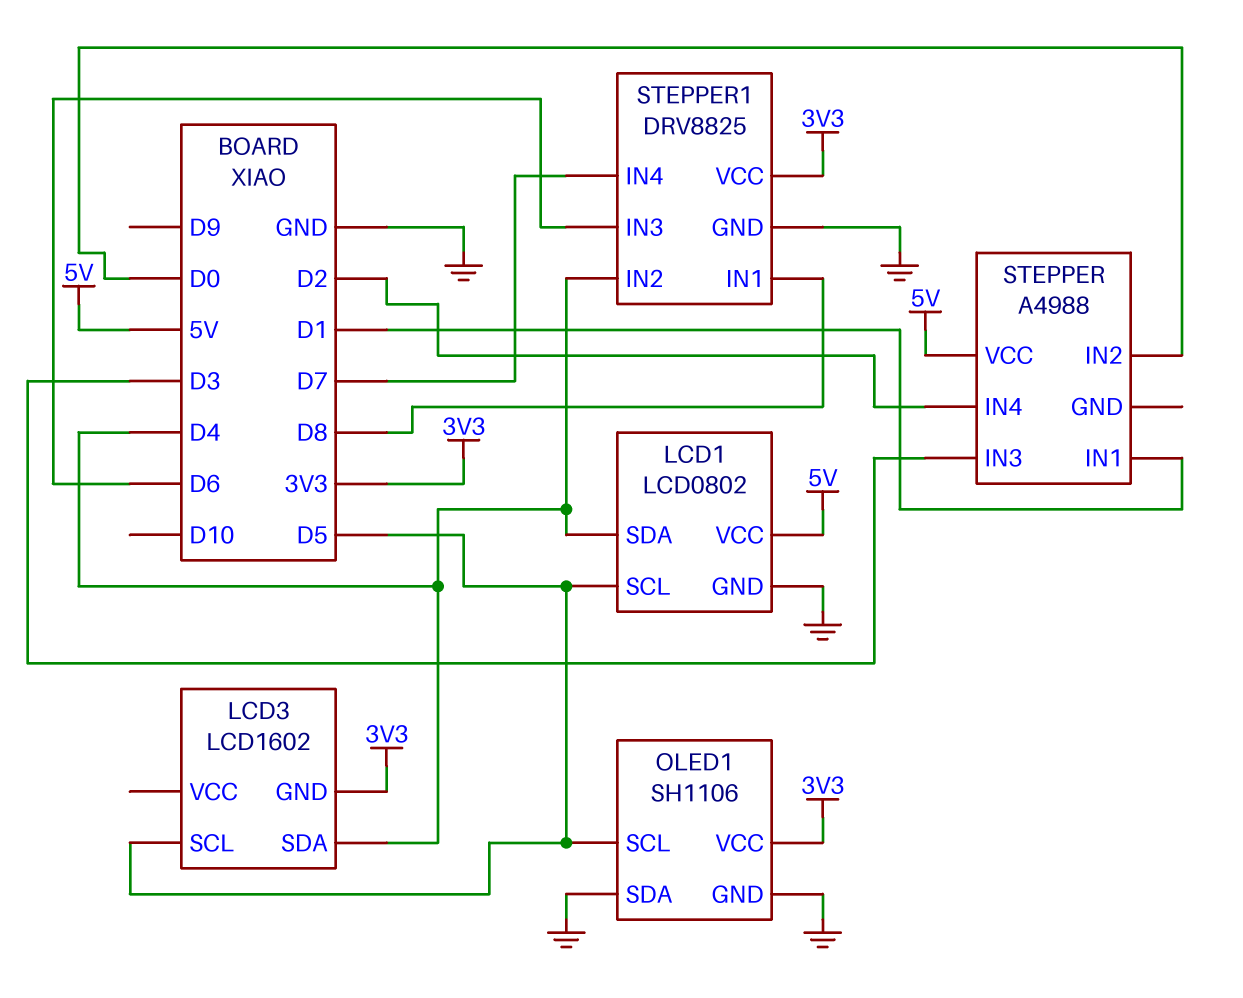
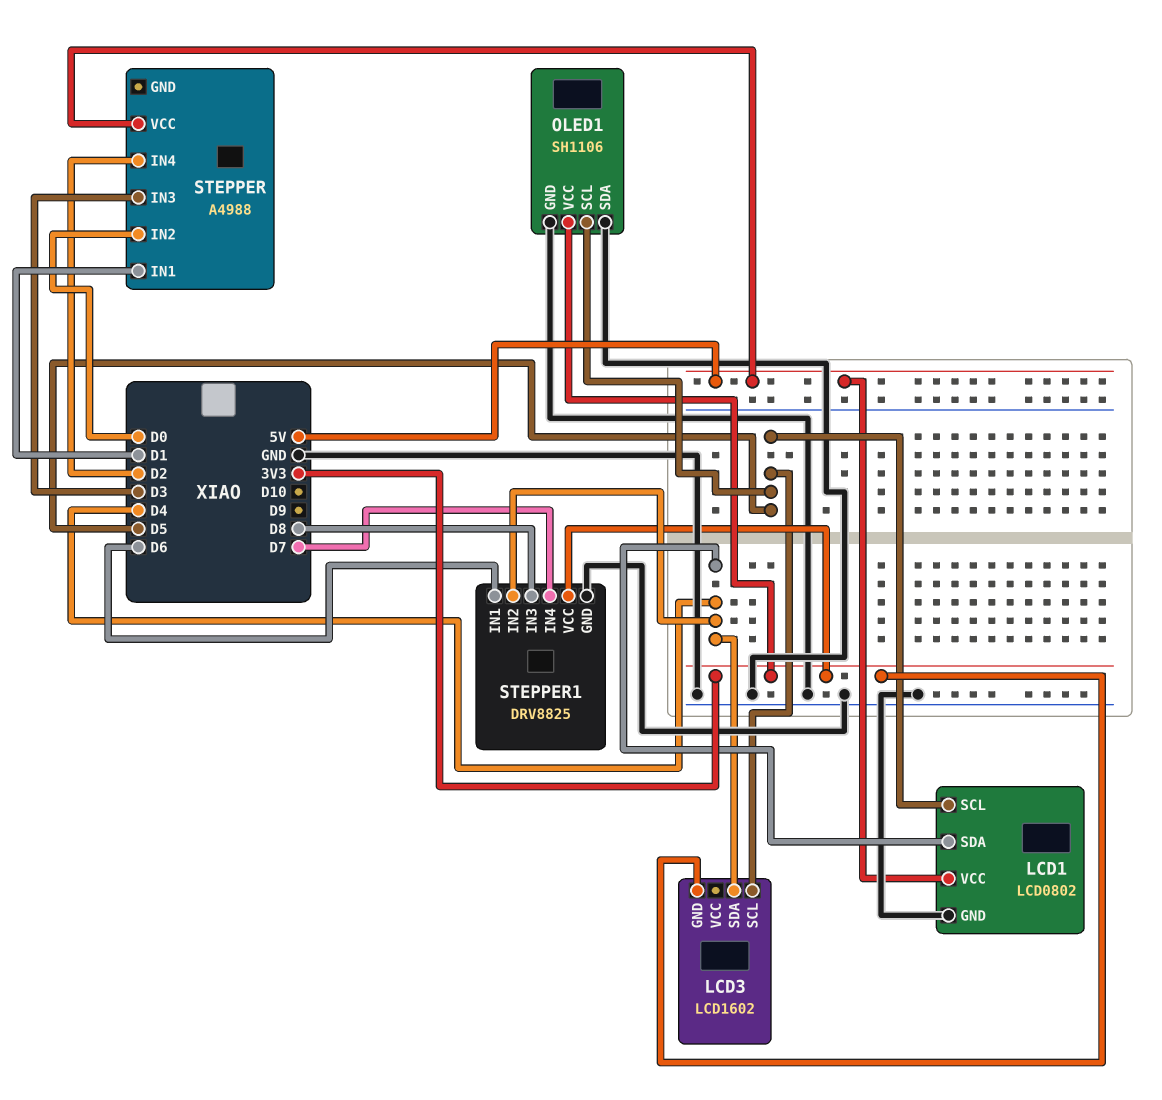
STEPPER1 pin IN1: D8 -> D6
STEPPER1 pin IN3: D6 -> D8

